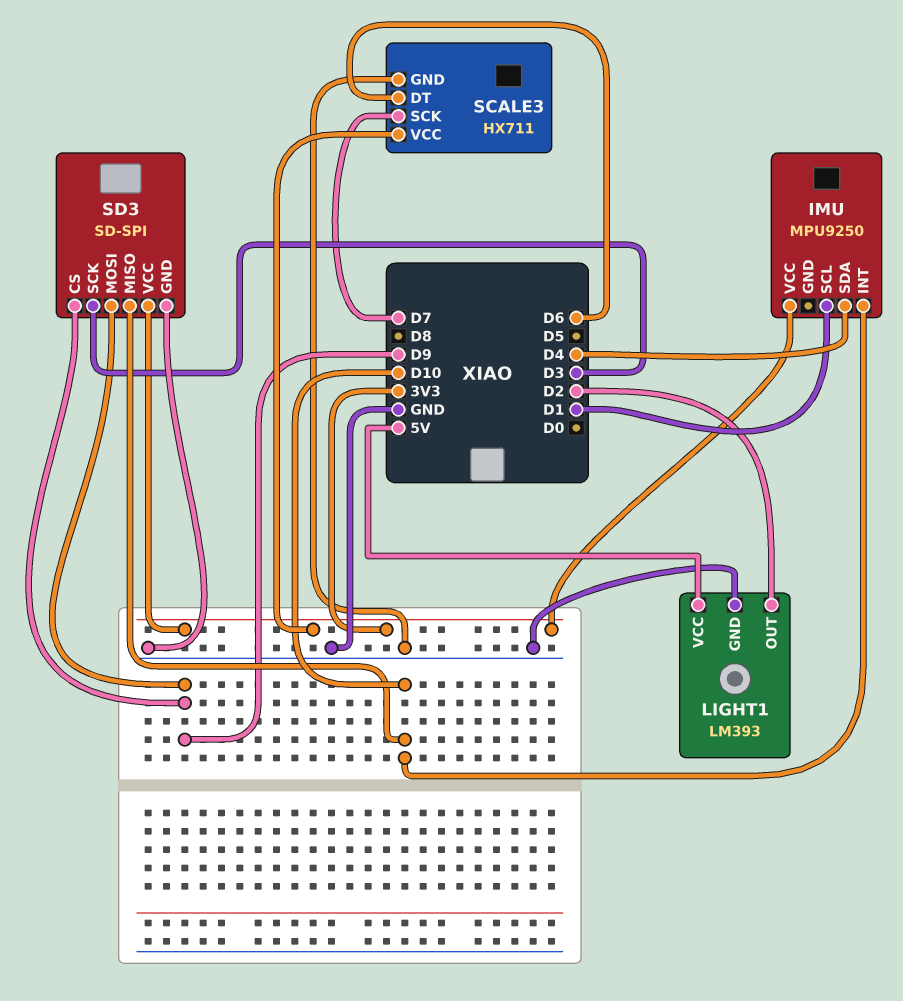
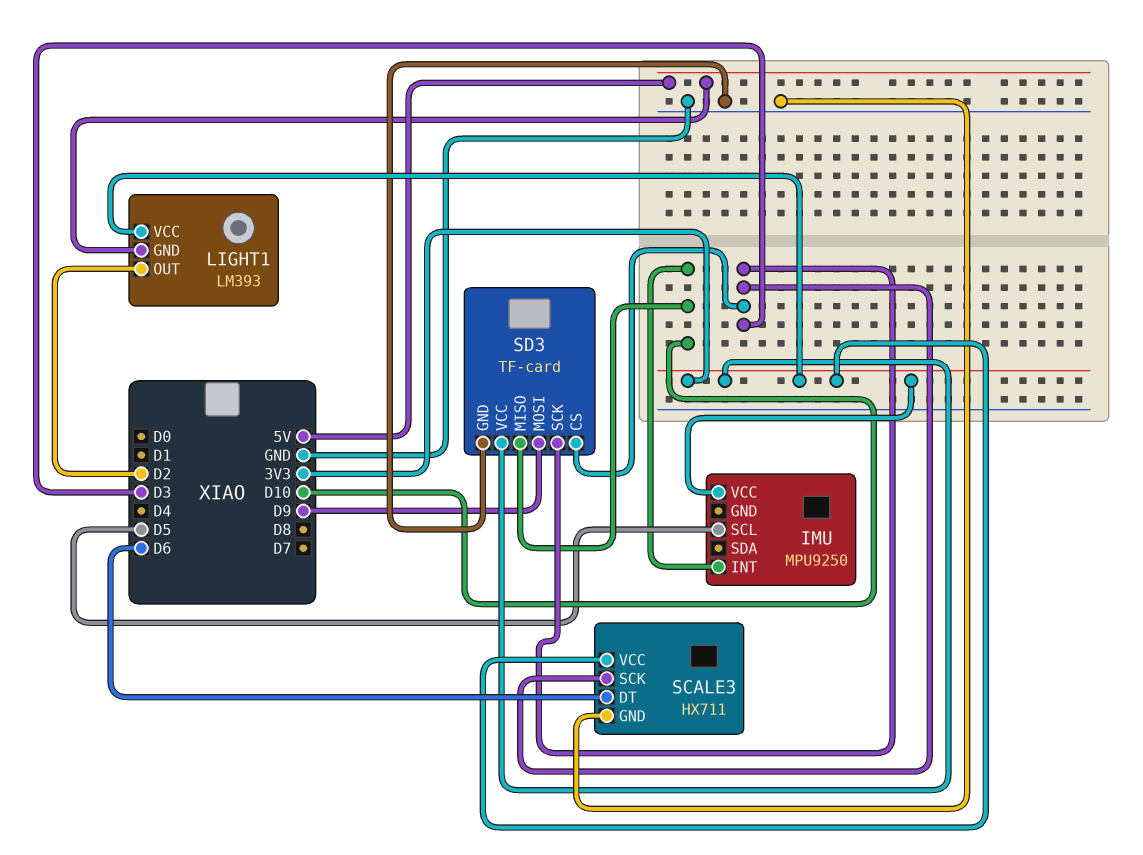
IMU pin SCL: D1 -> D5
IMU pin SDA: D4 -> none
LIGHT1 pin GND: GND -> 5V
LIGHT1 pin VCC: 5V -> 3V3
SCALE3 pin SCK: D7 -> D3
SD3: SD-SPI -> TF-card
SD3 pin CS: D9 -> D3

